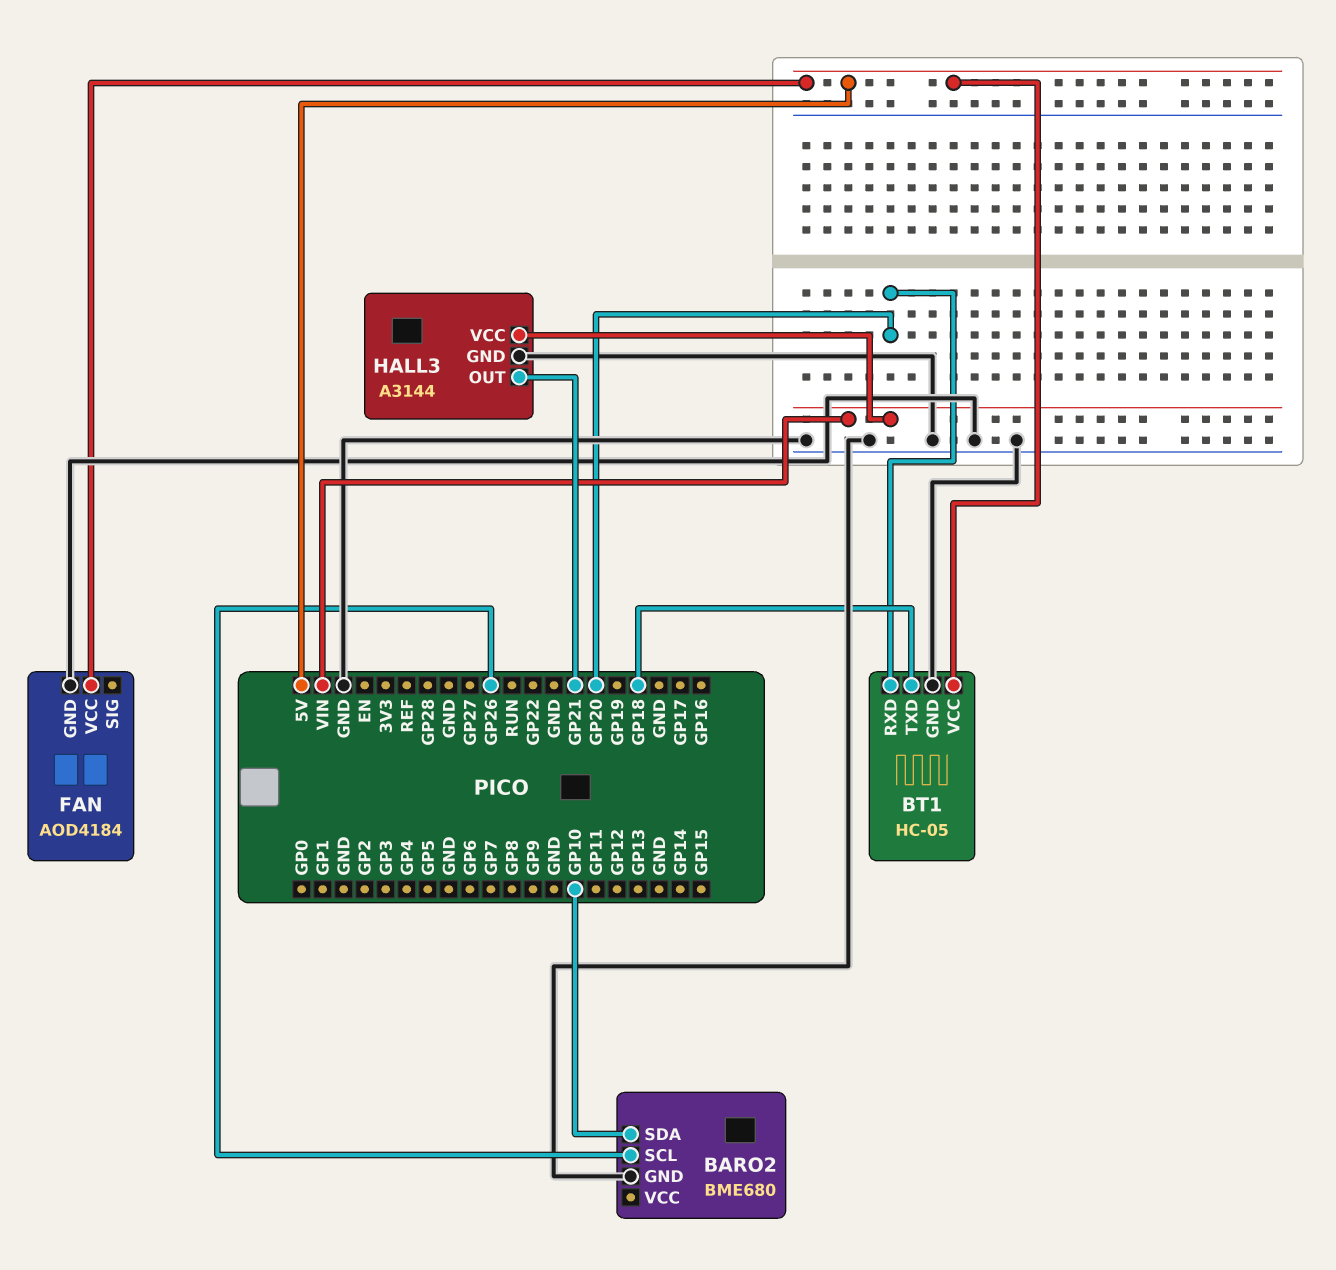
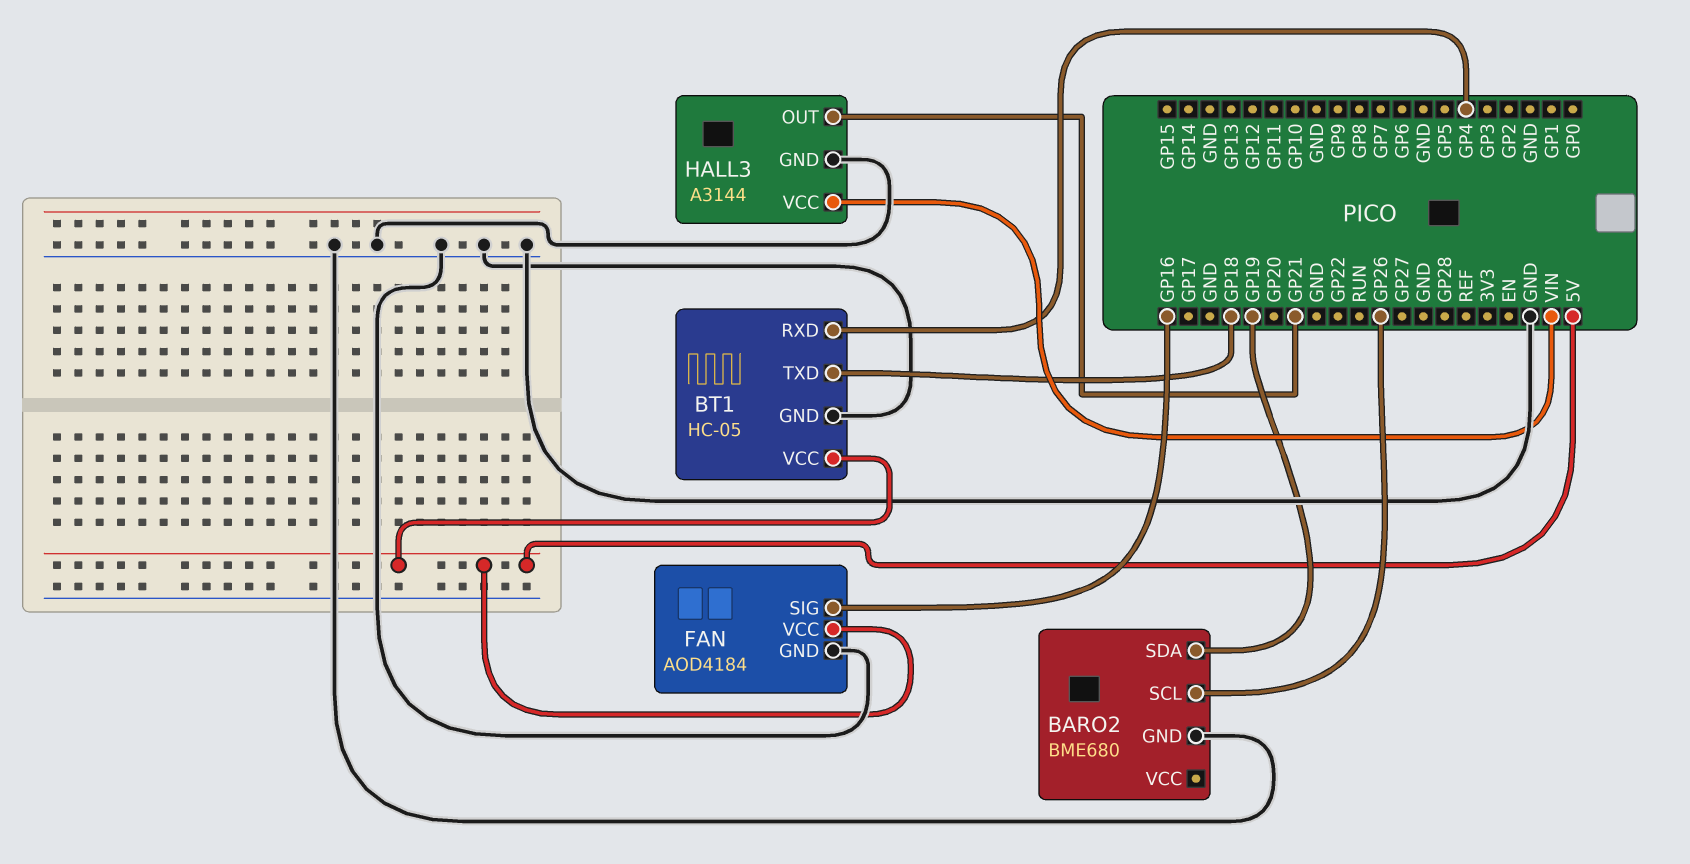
BARO2 pin SDA: GP10 -> GP19
BT1 pin RXD: GP20 -> GP4
FAN pin SIG: none -> GP16

